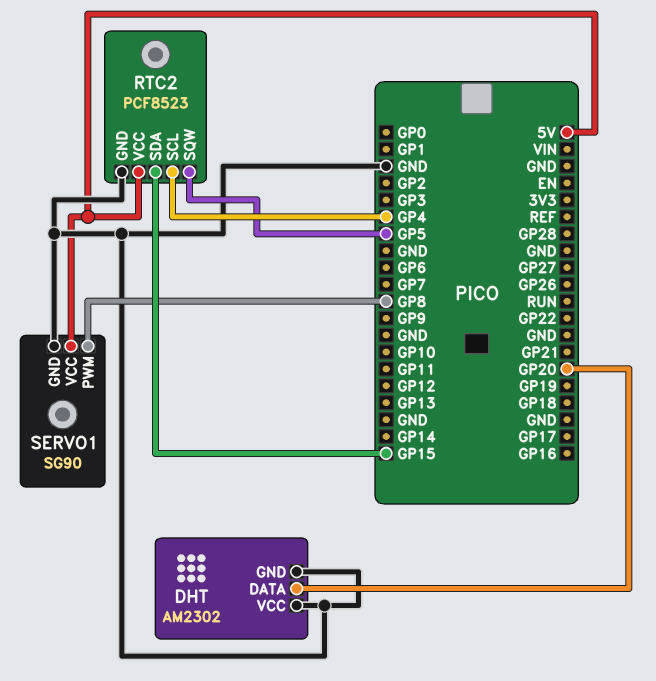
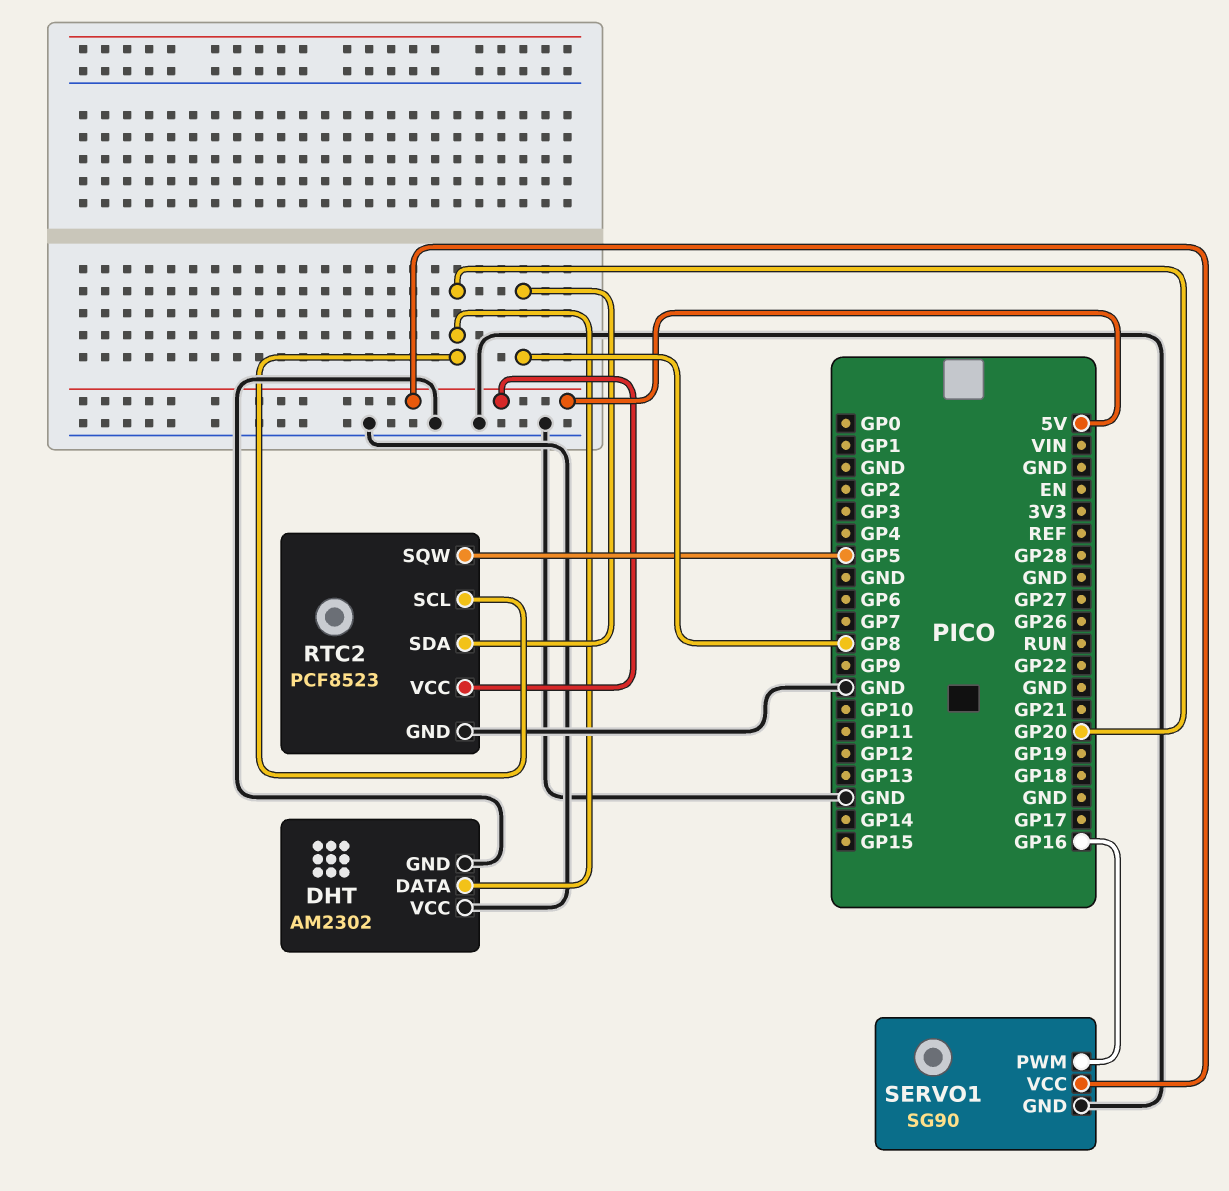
RTC2 pin SCL: GP4 -> GP20
RTC2 pin SDA: GP15 -> GP8
SERVO1 pin PWM: GP8 -> GP16

